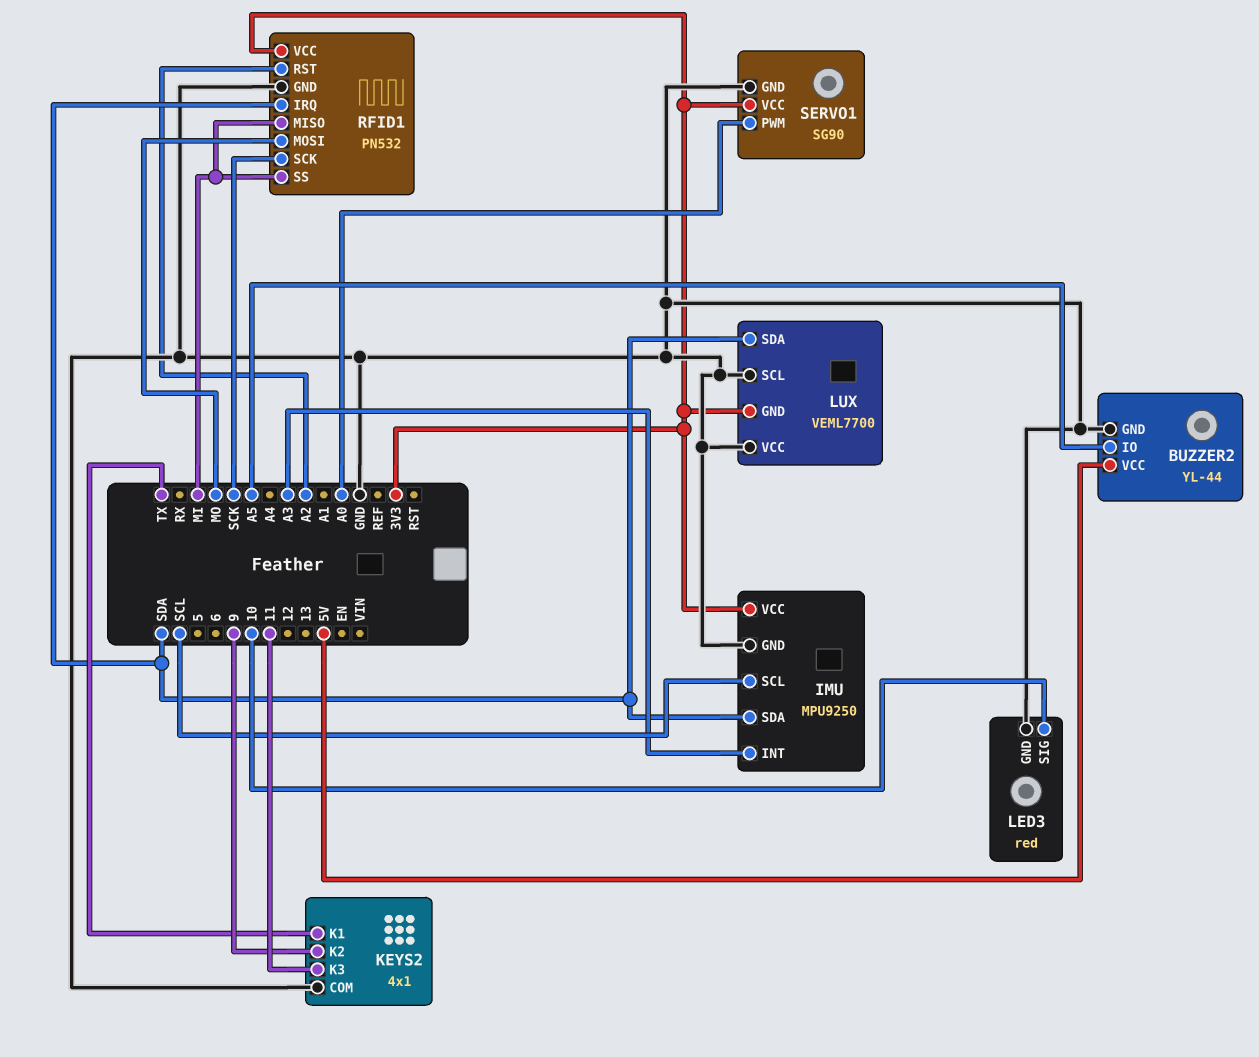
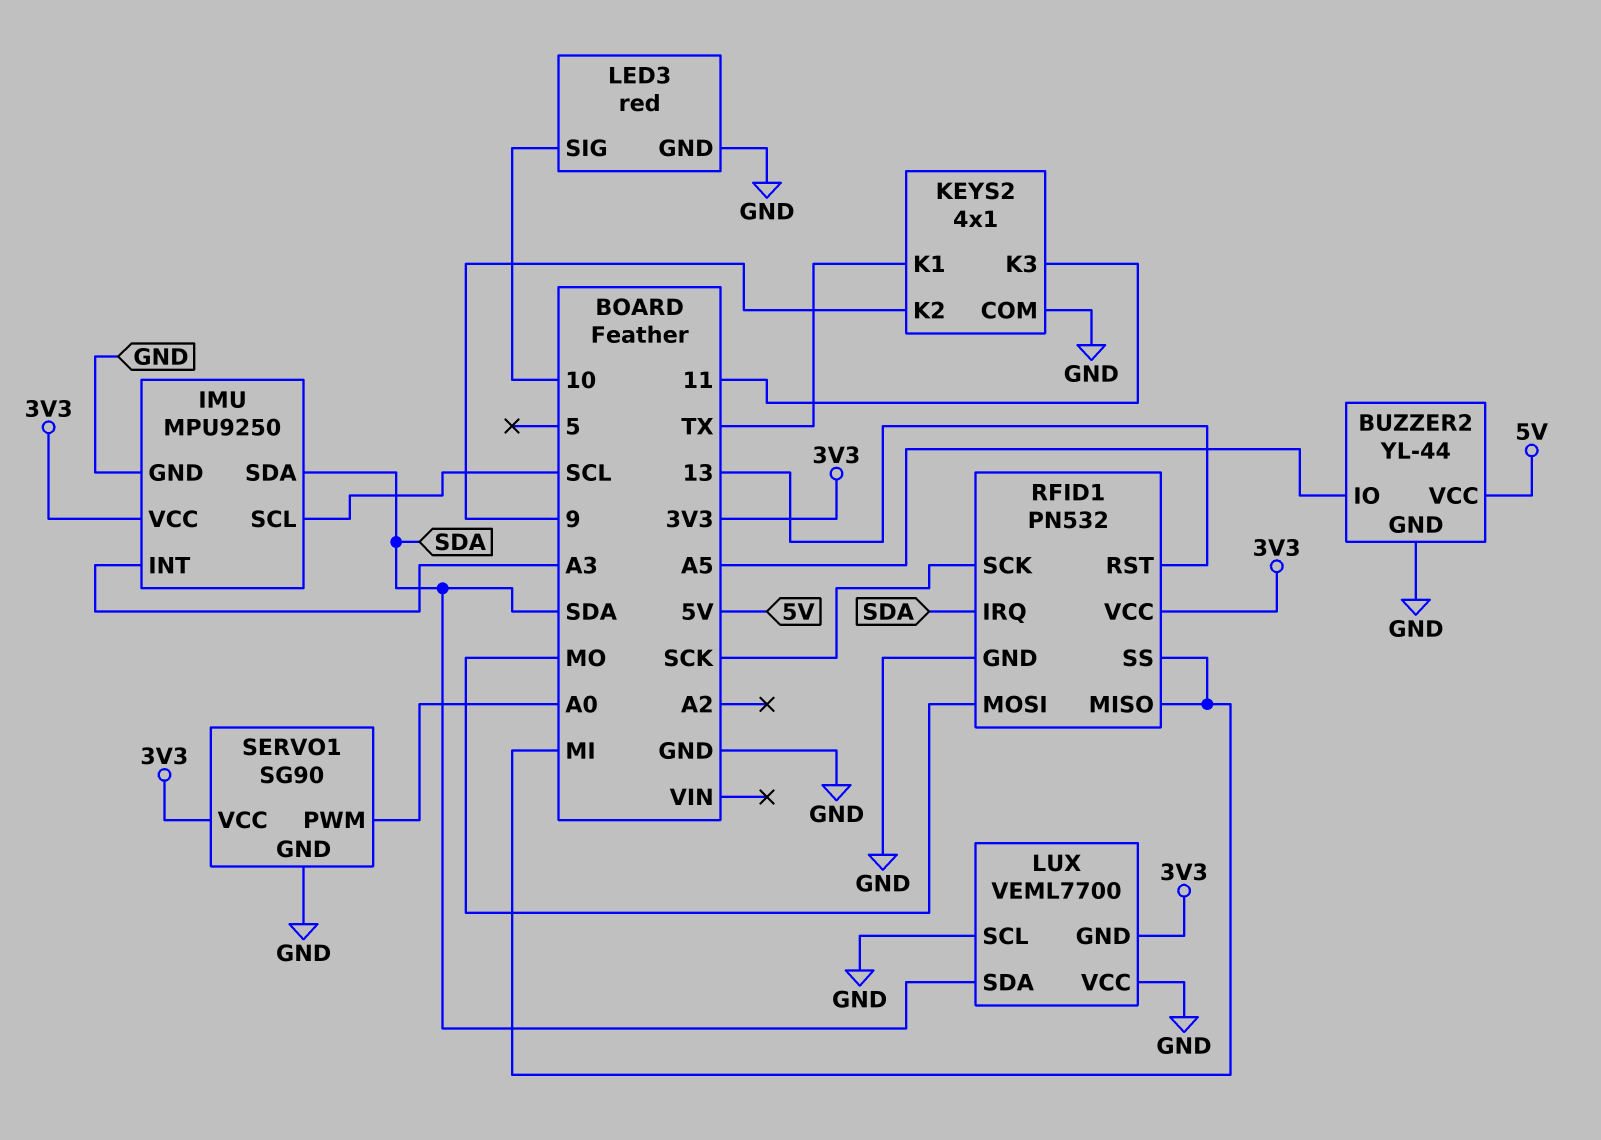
RFID1 pin RST: A2 -> 13

